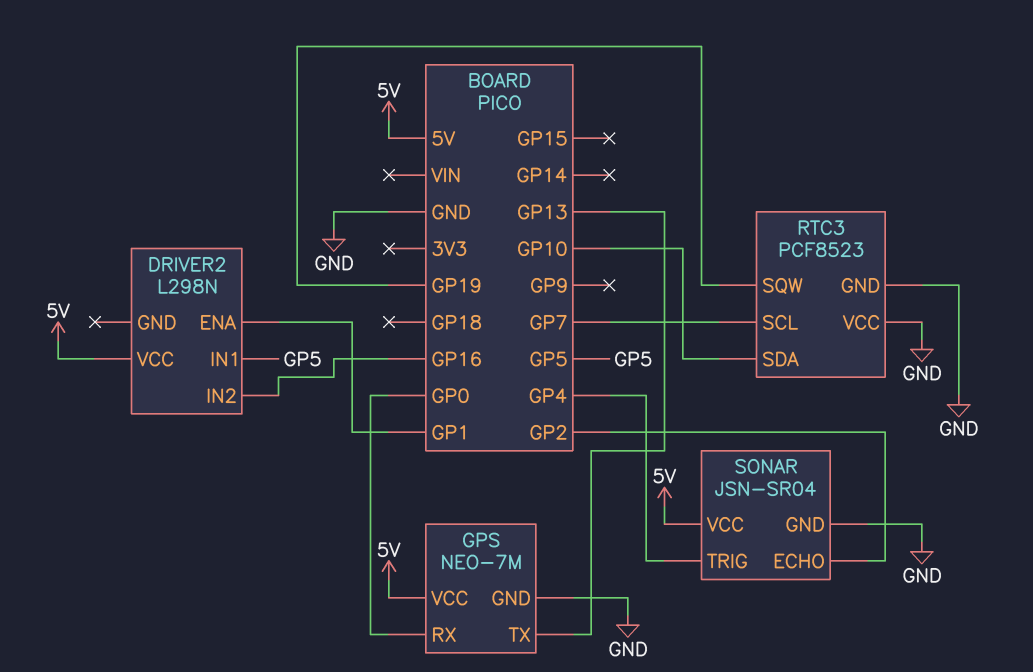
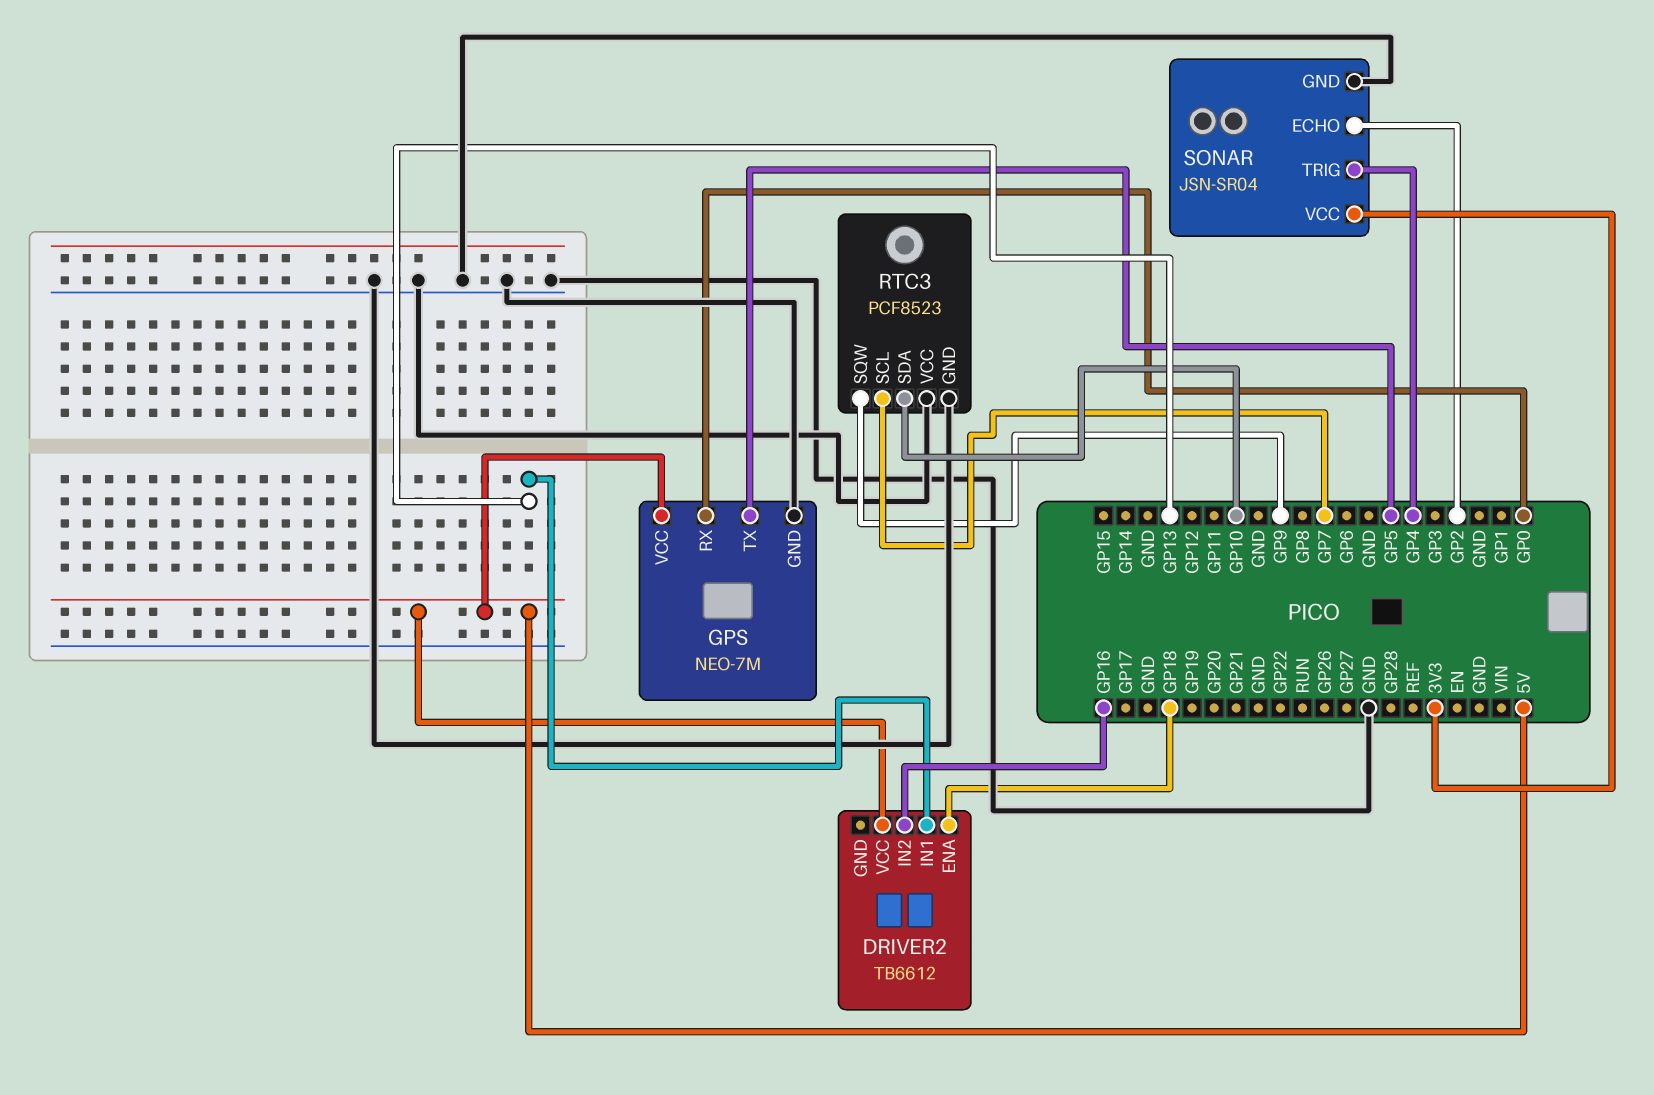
DRIVER2: L298N -> TB6612
DRIVER2 pin ENA: GP1 -> GP18
DRIVER2 pin IN1: GP5 -> GP13
GPS pin TX: GP13 -> GP5
RTC3 pin SQW: GP19 -> GP9
SONAR pin VCC: 5V -> 3V3

